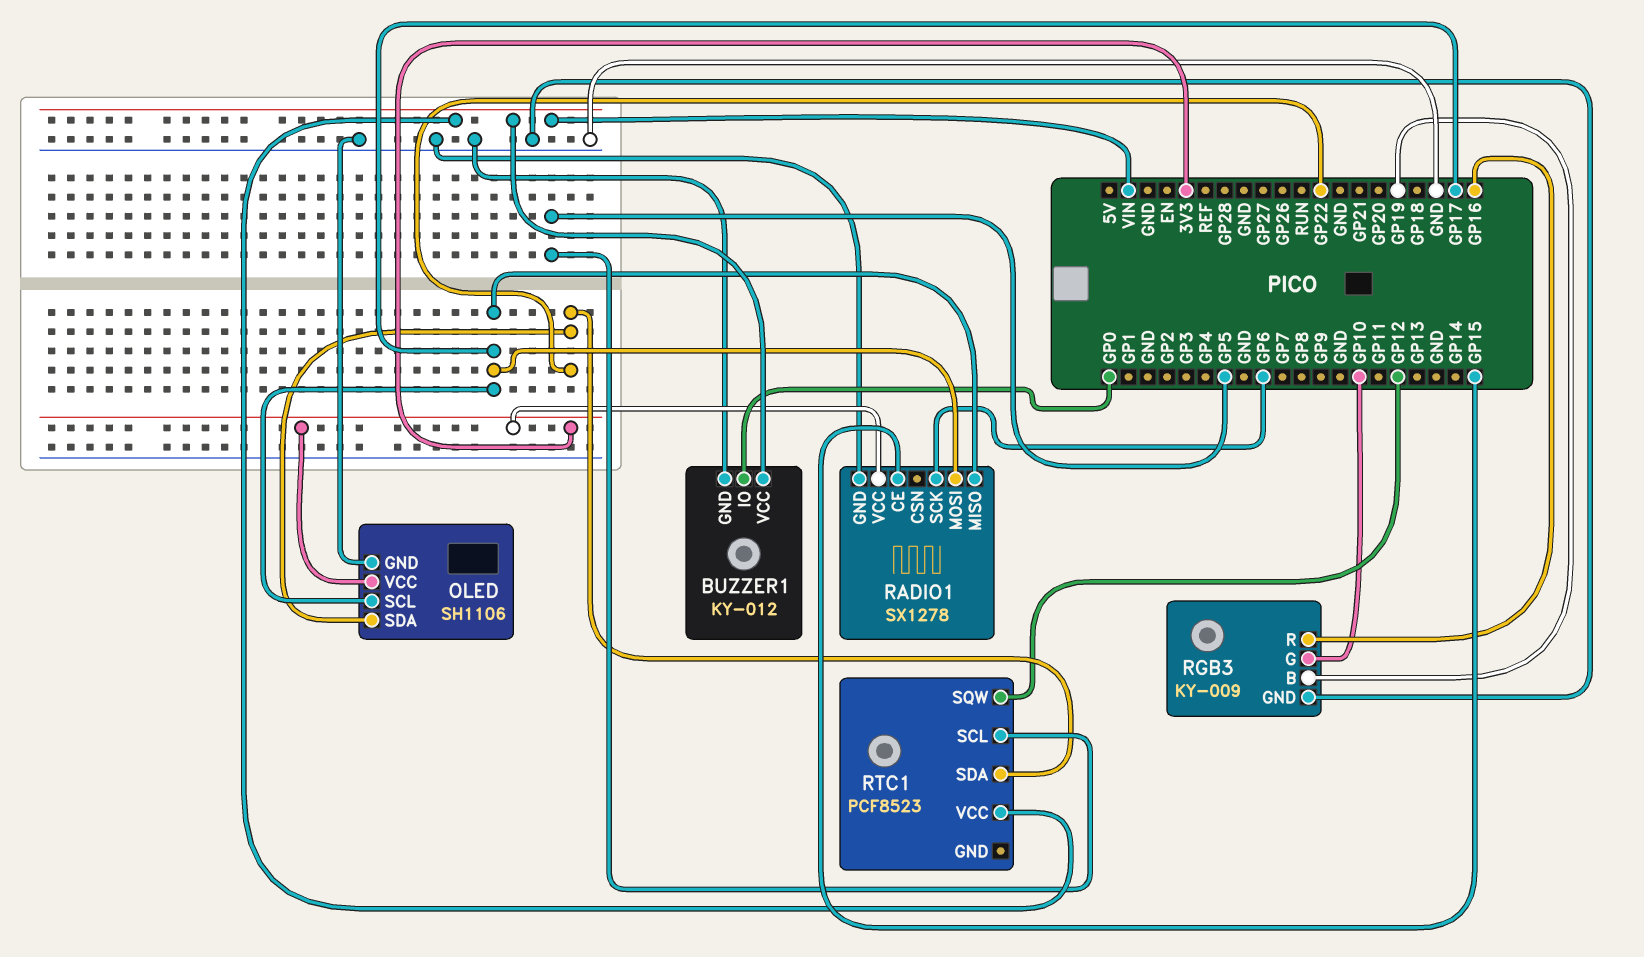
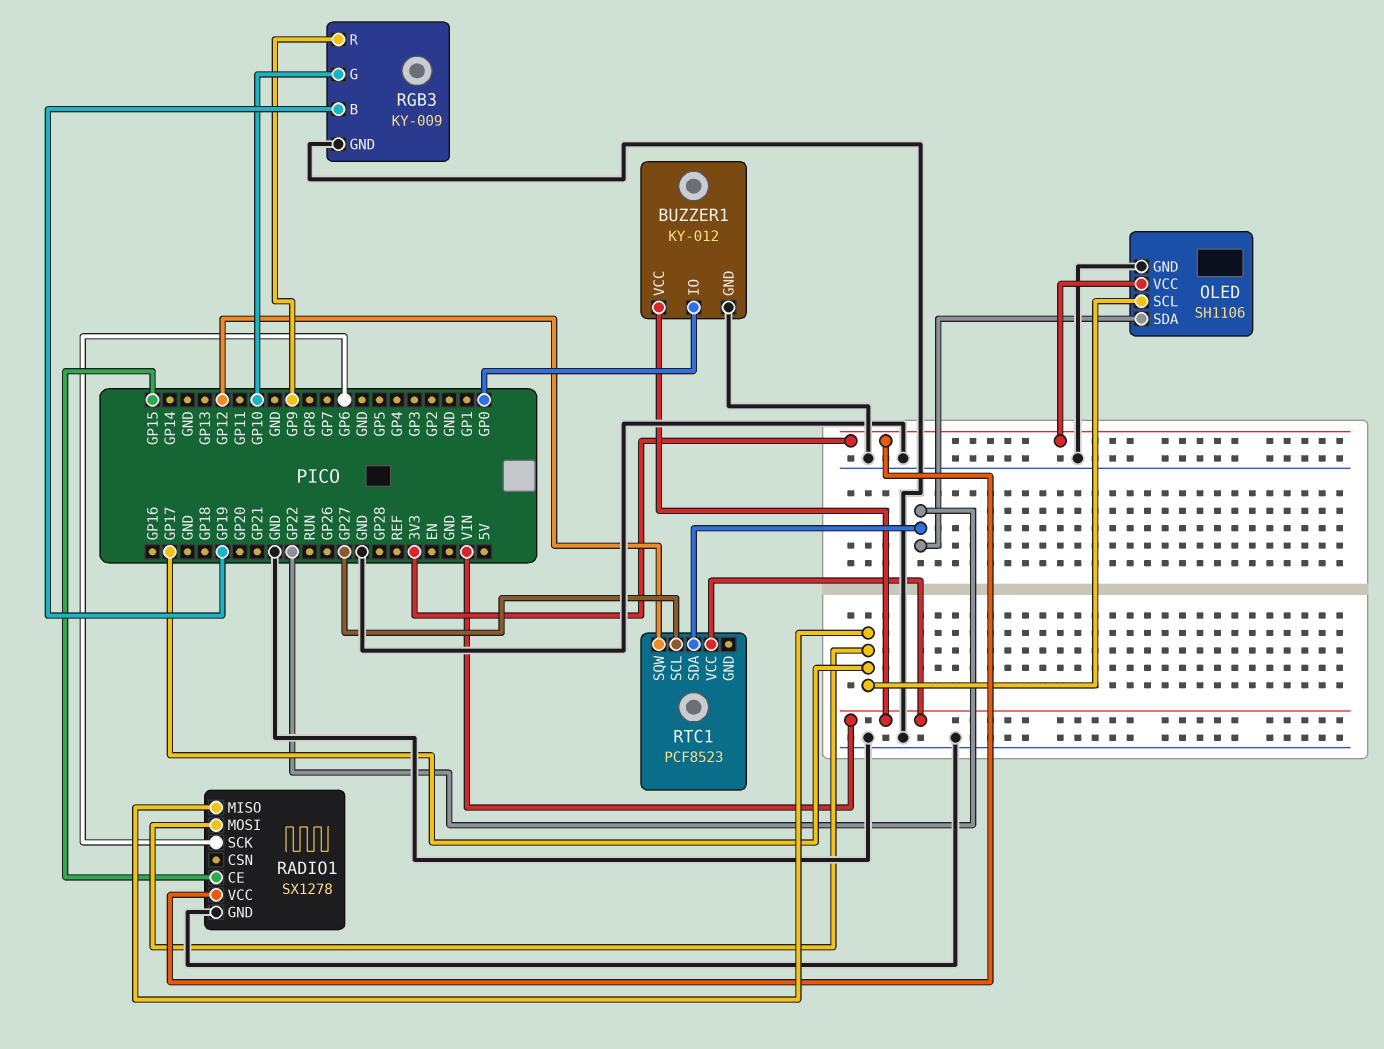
RGB3 pin R: GP16 -> GP9
RTC1 pin SCL: GP5 -> GP27

